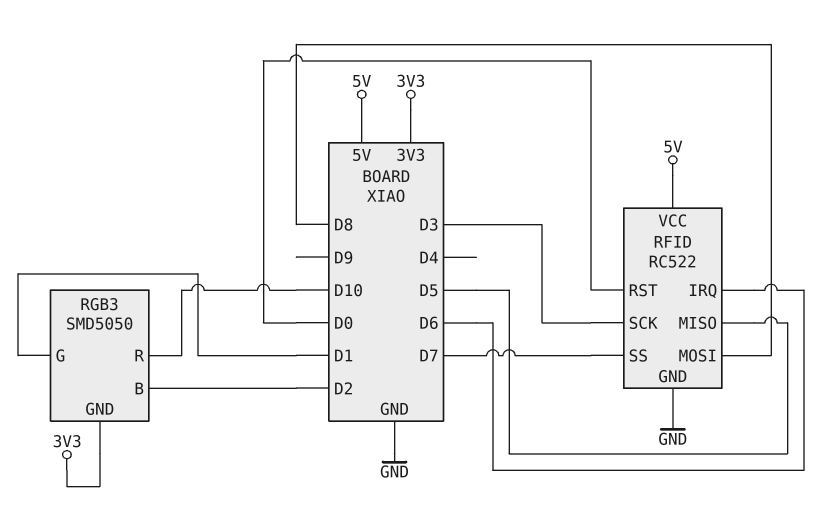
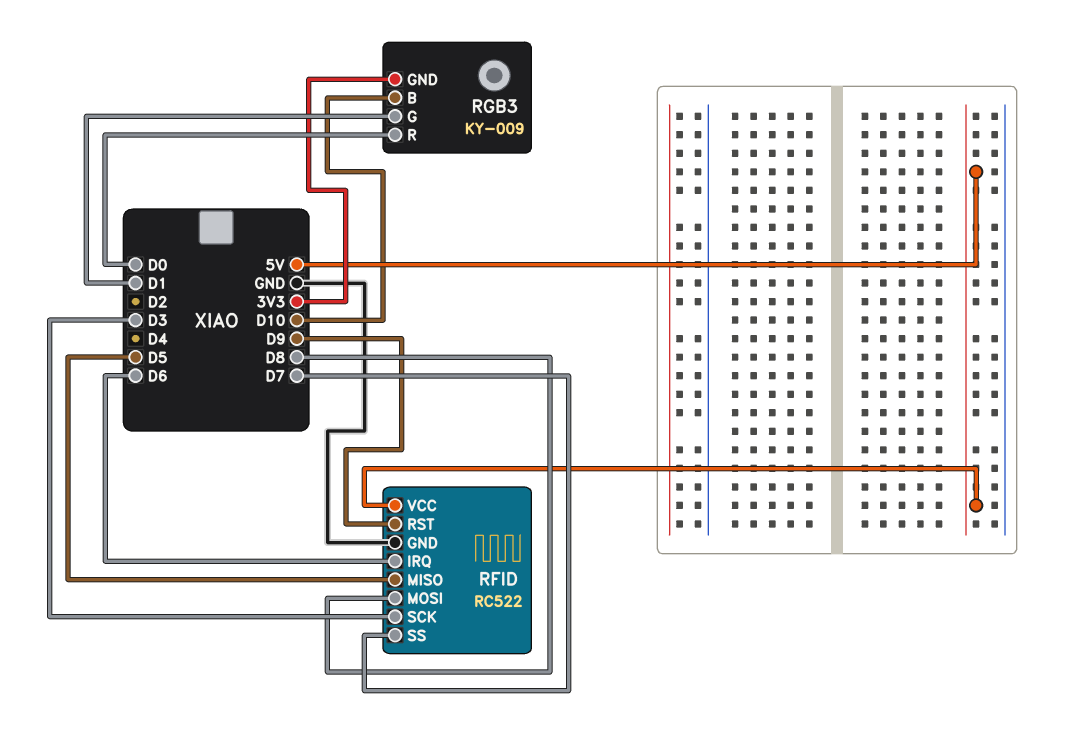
RFID pin RST: D0 -> D9
RGB3: SMD5050 -> KY-009
RGB3 pin B: D2 -> D10
RGB3 pin R: D10 -> D0

